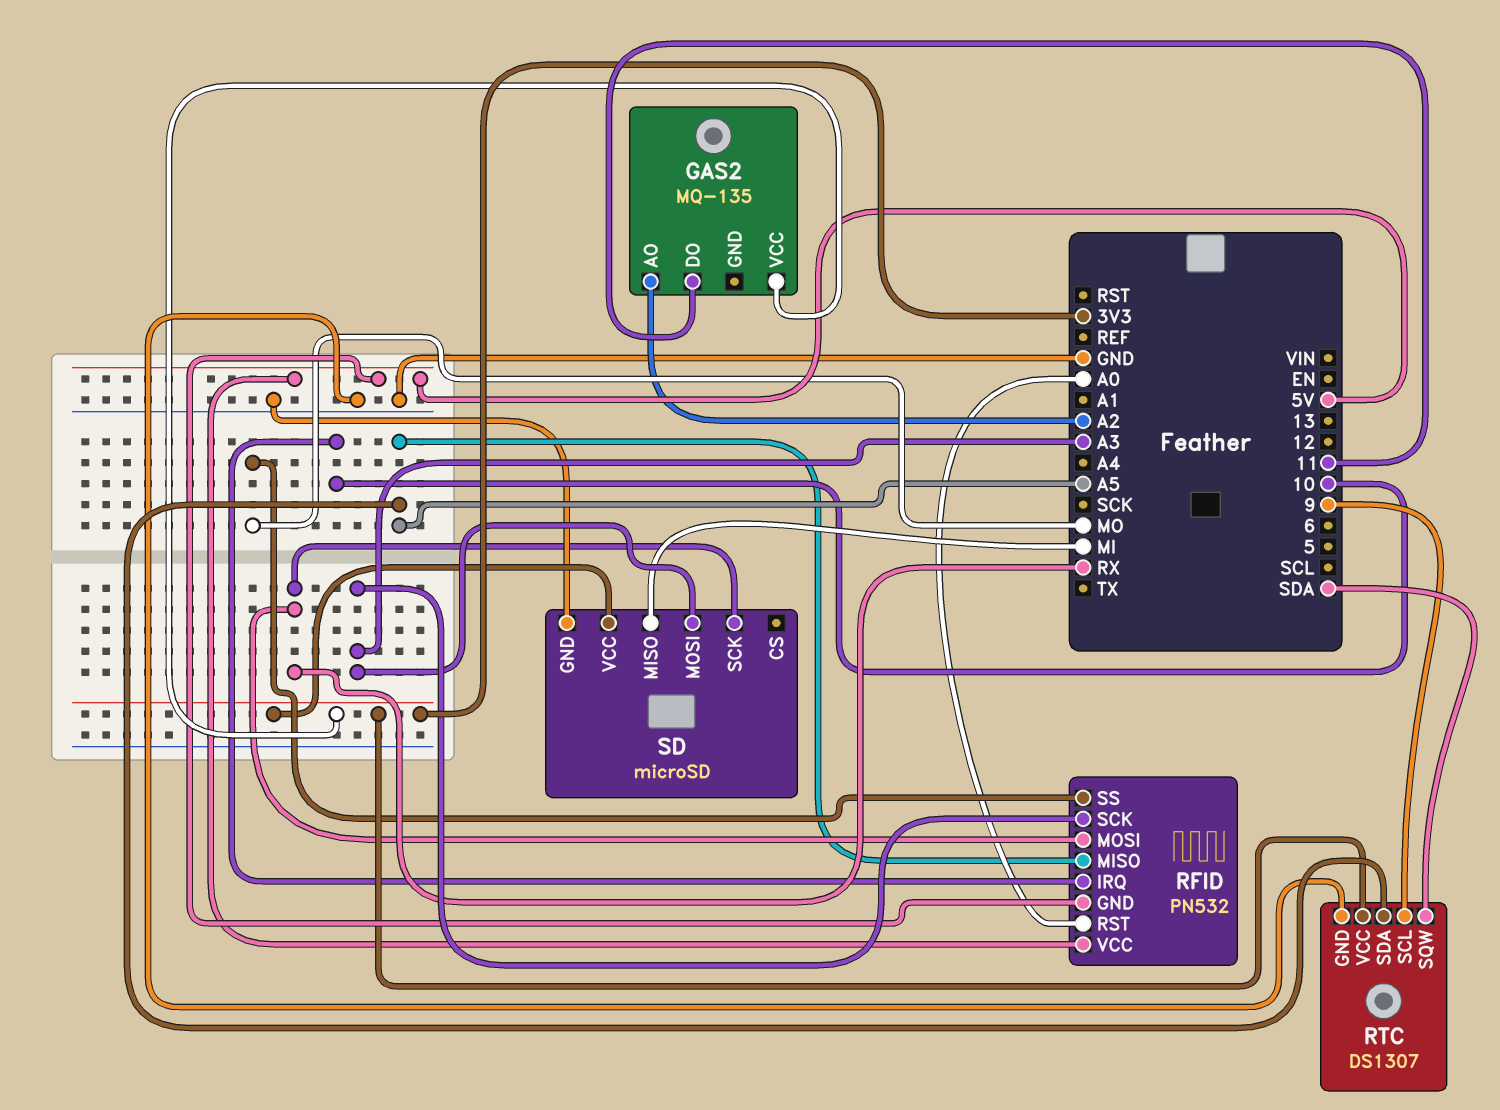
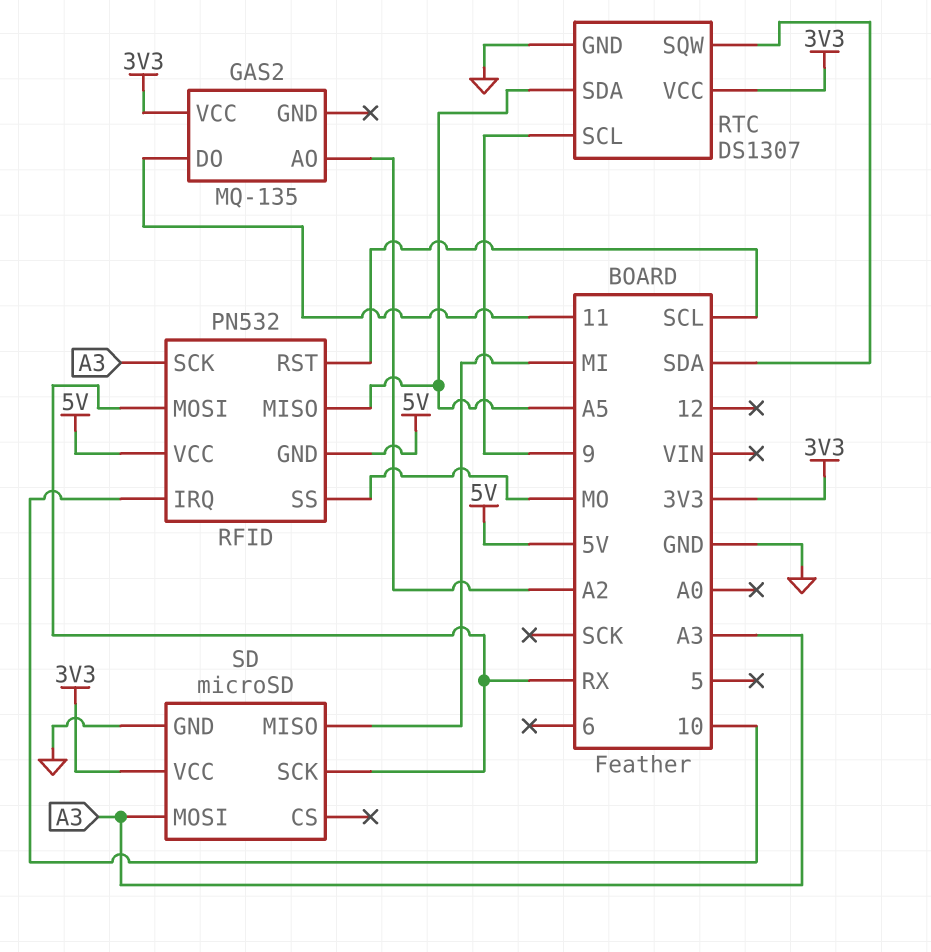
RFID pin RST: A0 -> SCL

